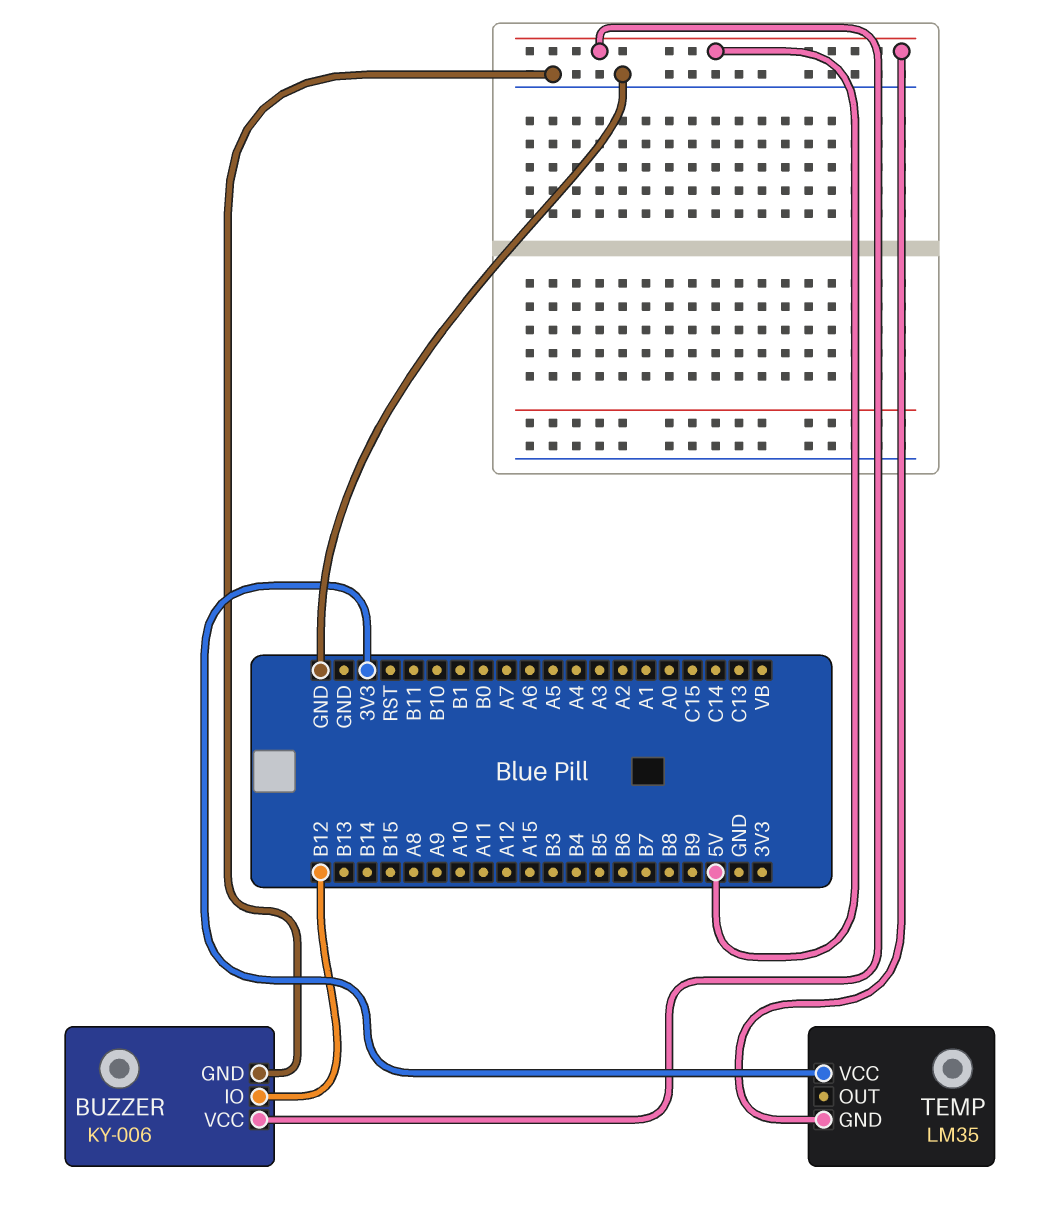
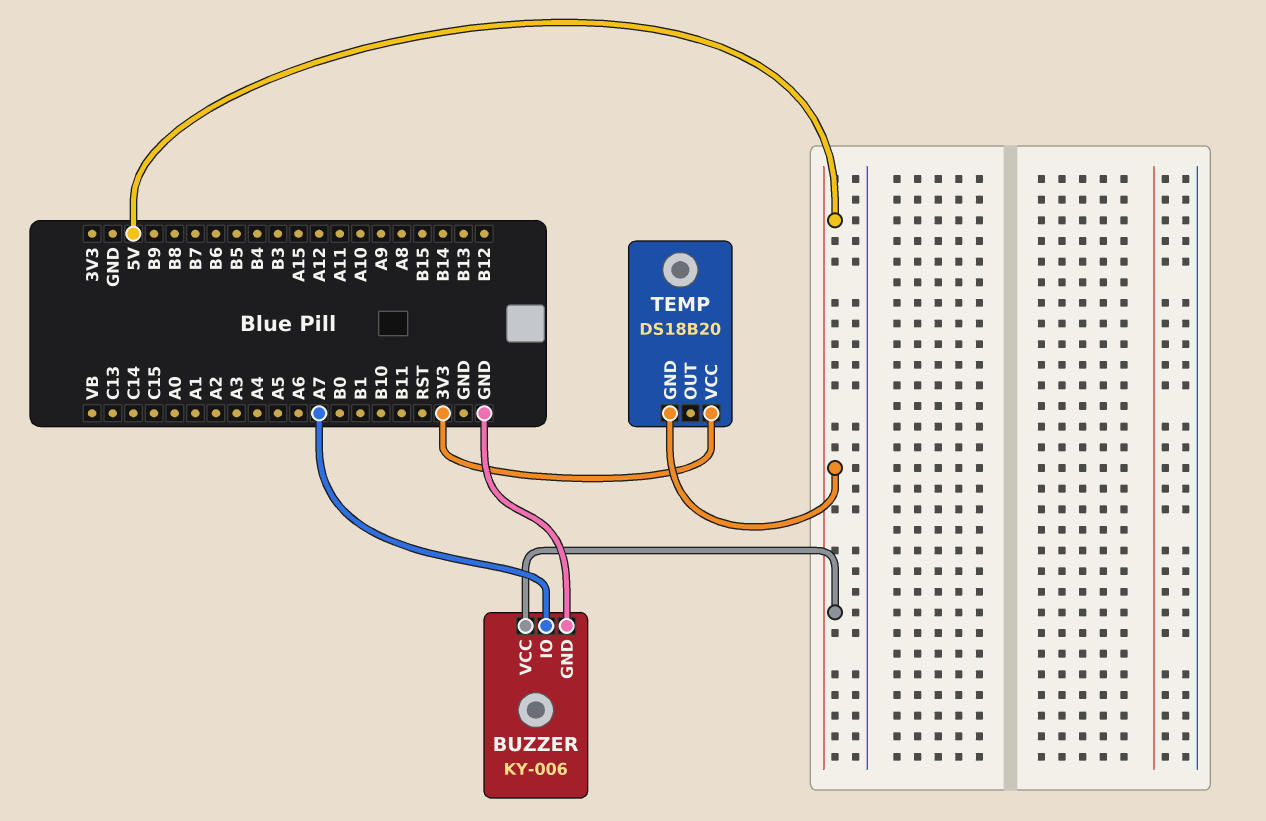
BUZZER pin IO: B12 -> A7
TEMP: LM35 -> DS18B20

